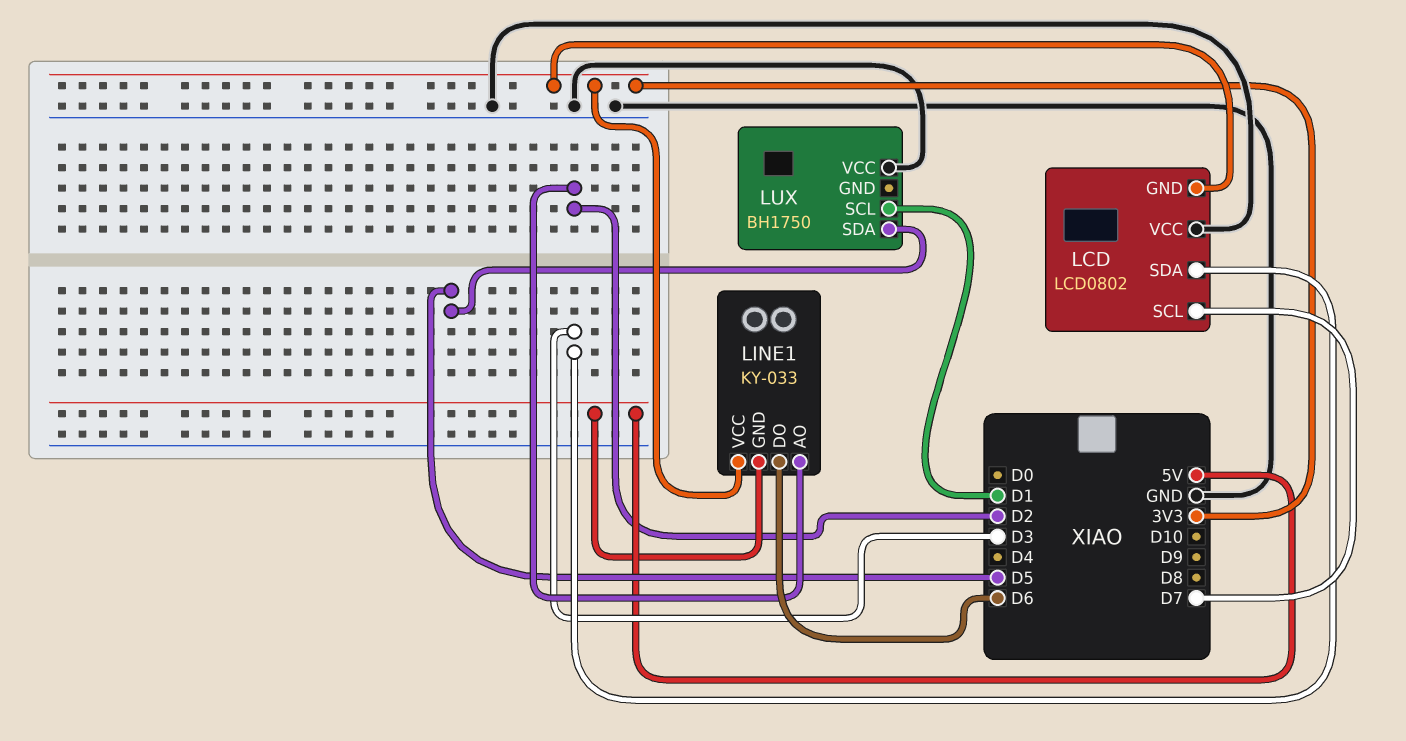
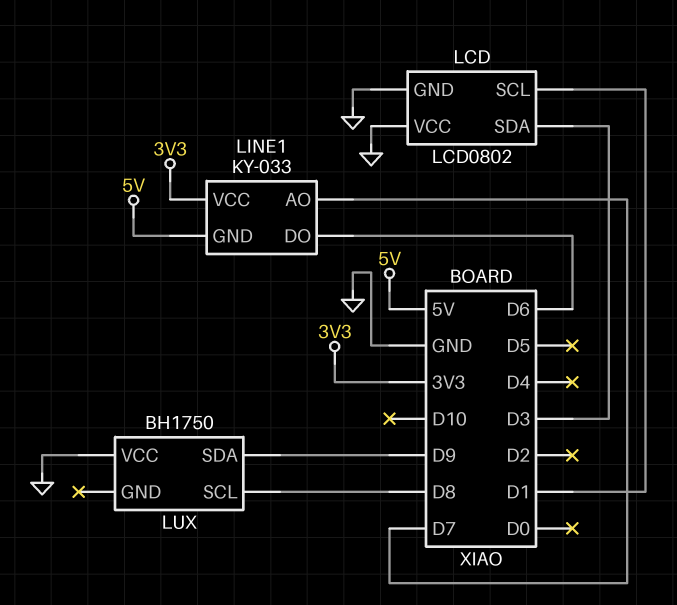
LCD pin GND: 3V3 -> GND
LCD pin SCL: D7 -> D1
LINE1 pin AO: D2 -> D7
LUX pin SCL: D1 -> D8
LUX pin SDA: D5 -> D9

